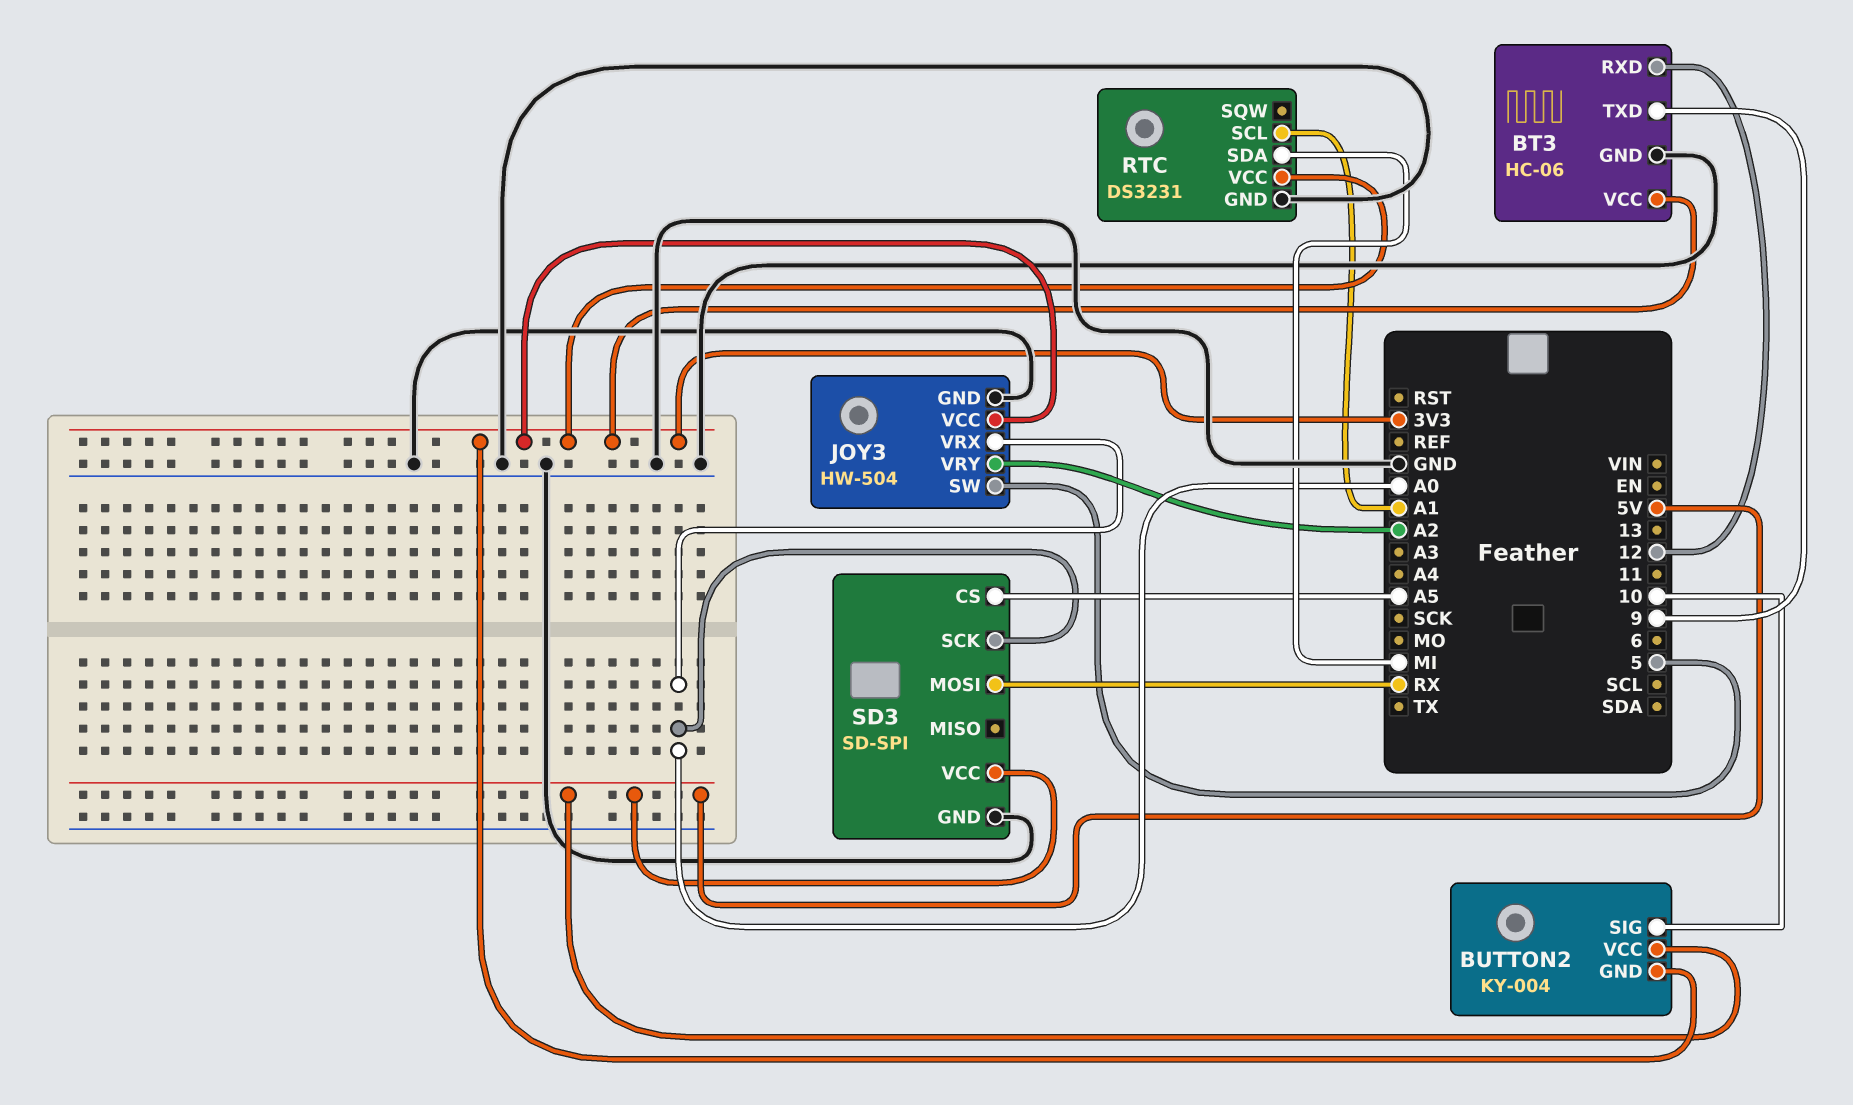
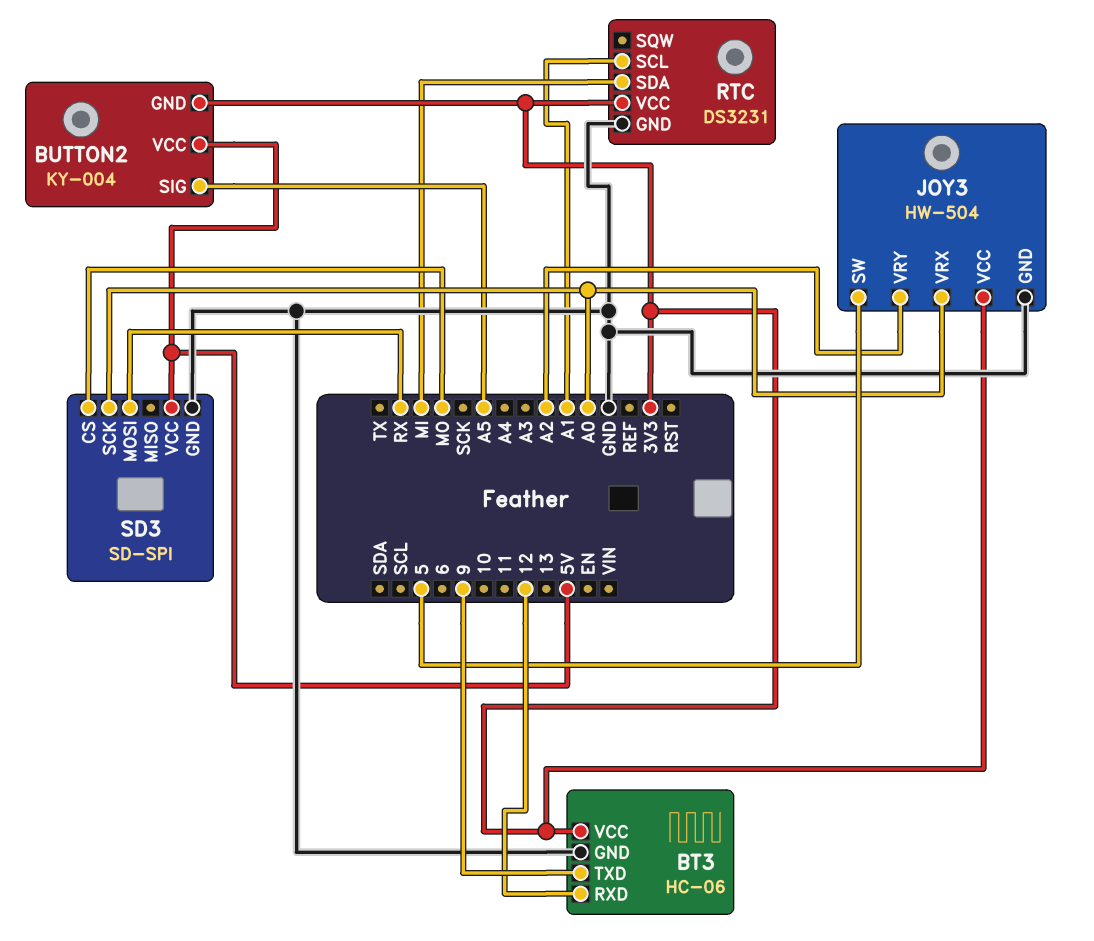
BUTTON2 pin SIG: 10 -> A5
SD3 pin CS: A5 -> MO

